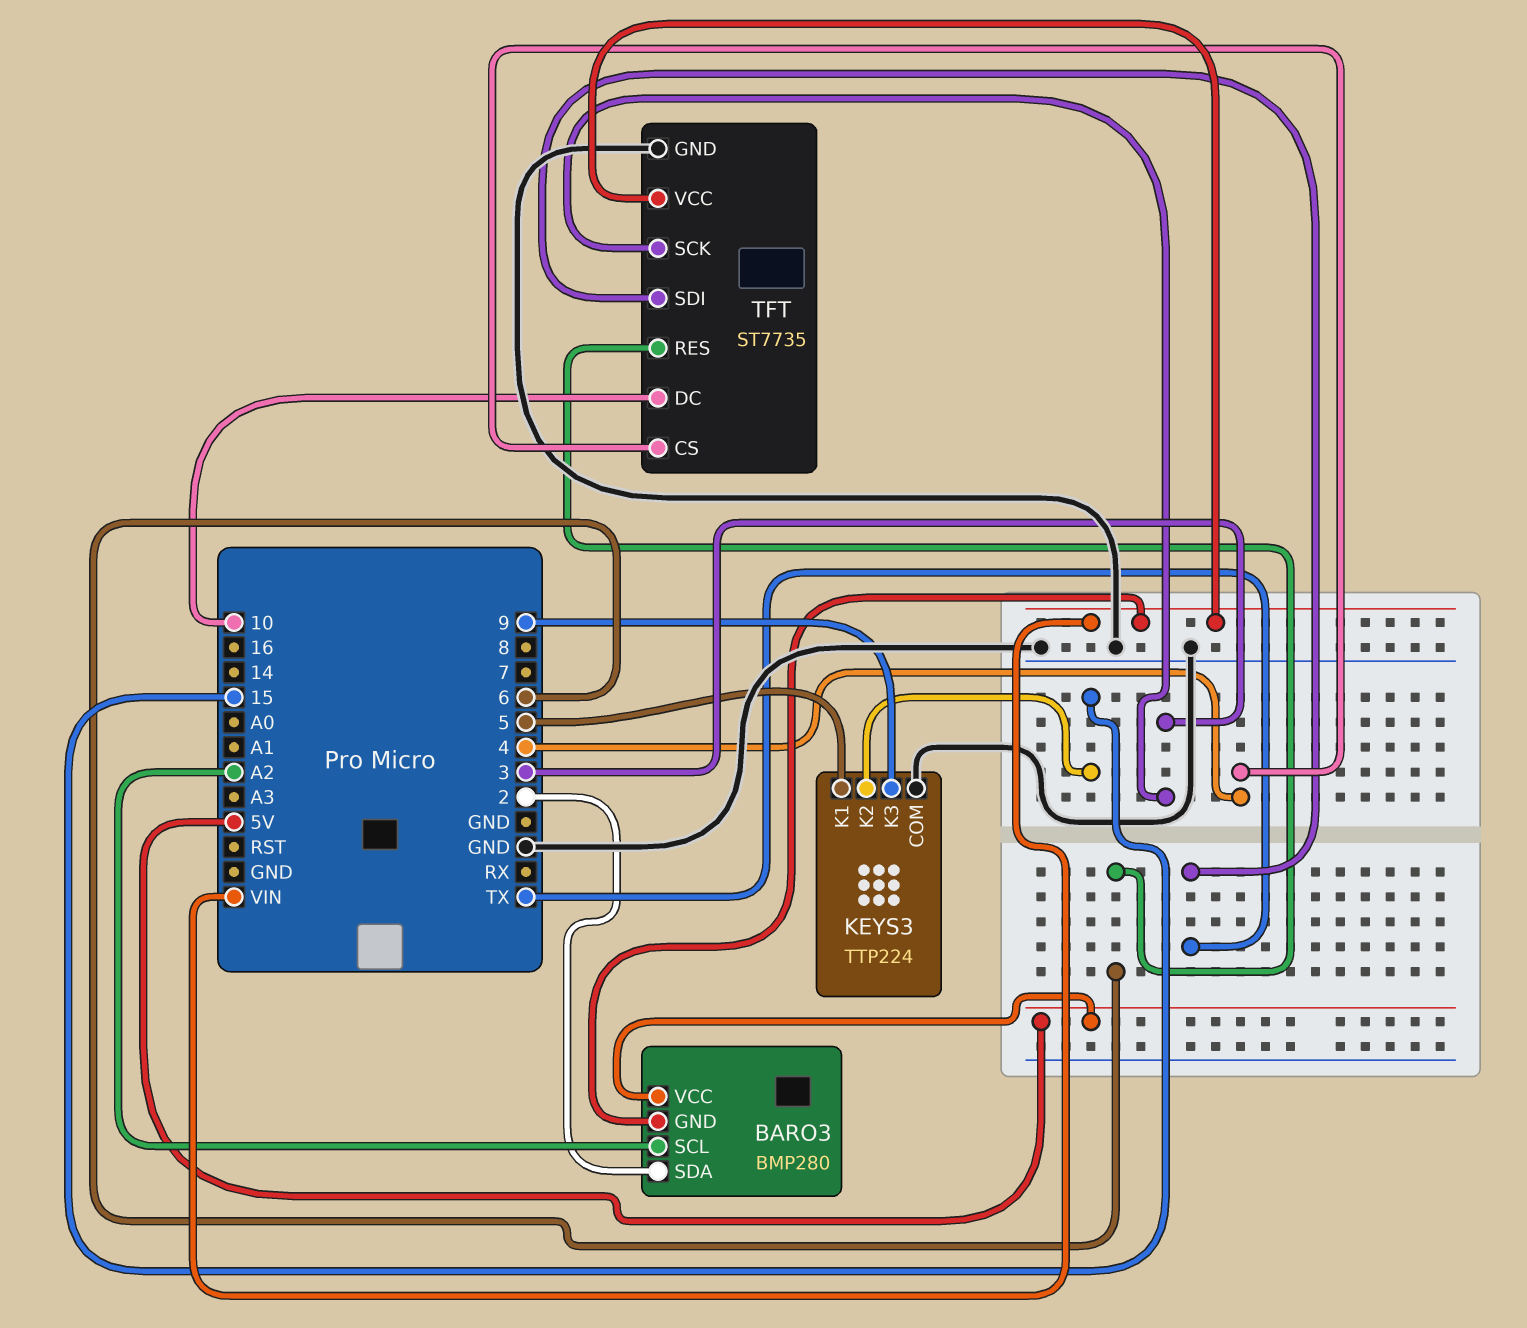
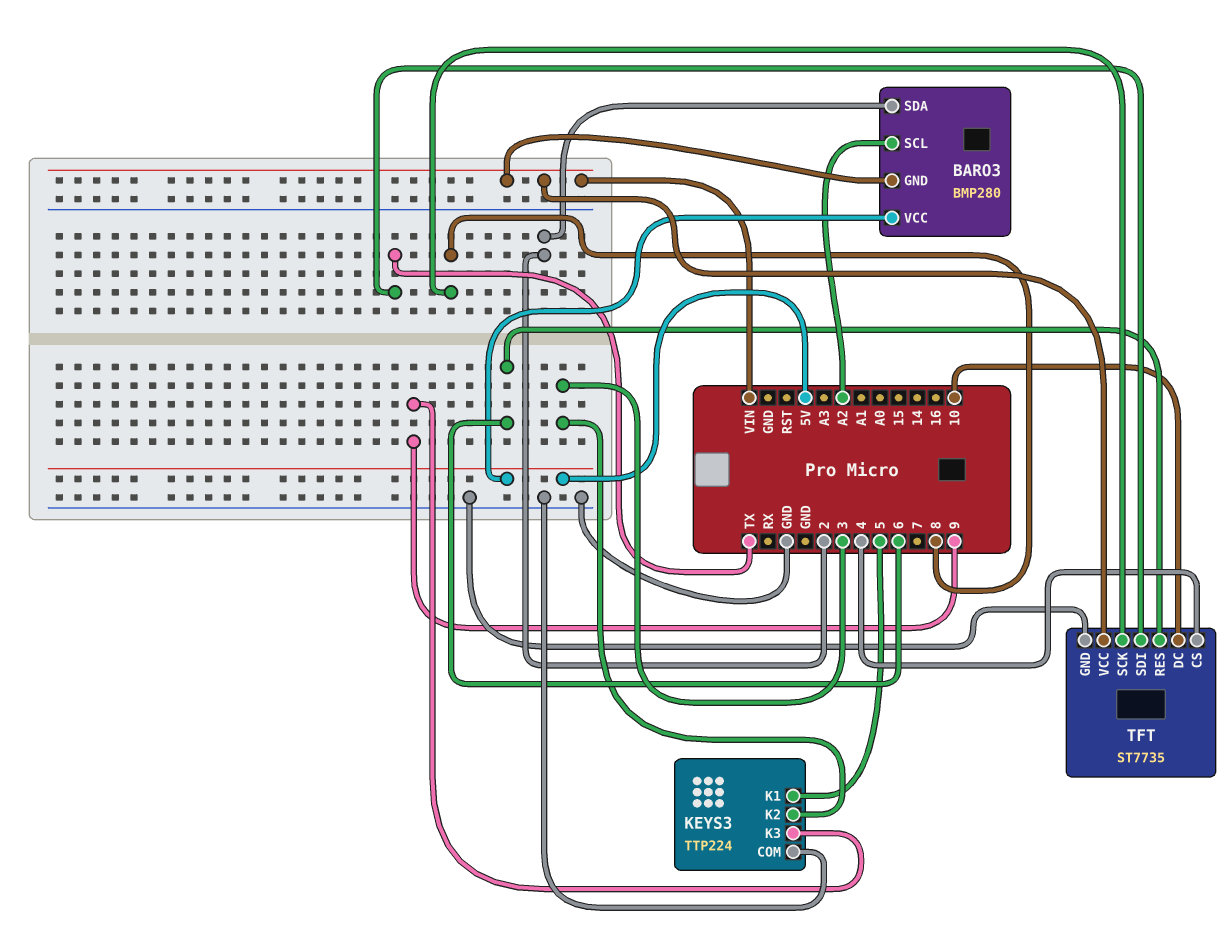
KEYS3 pin K2: 15 -> 3
TFT pin SCK: 3 -> 8

